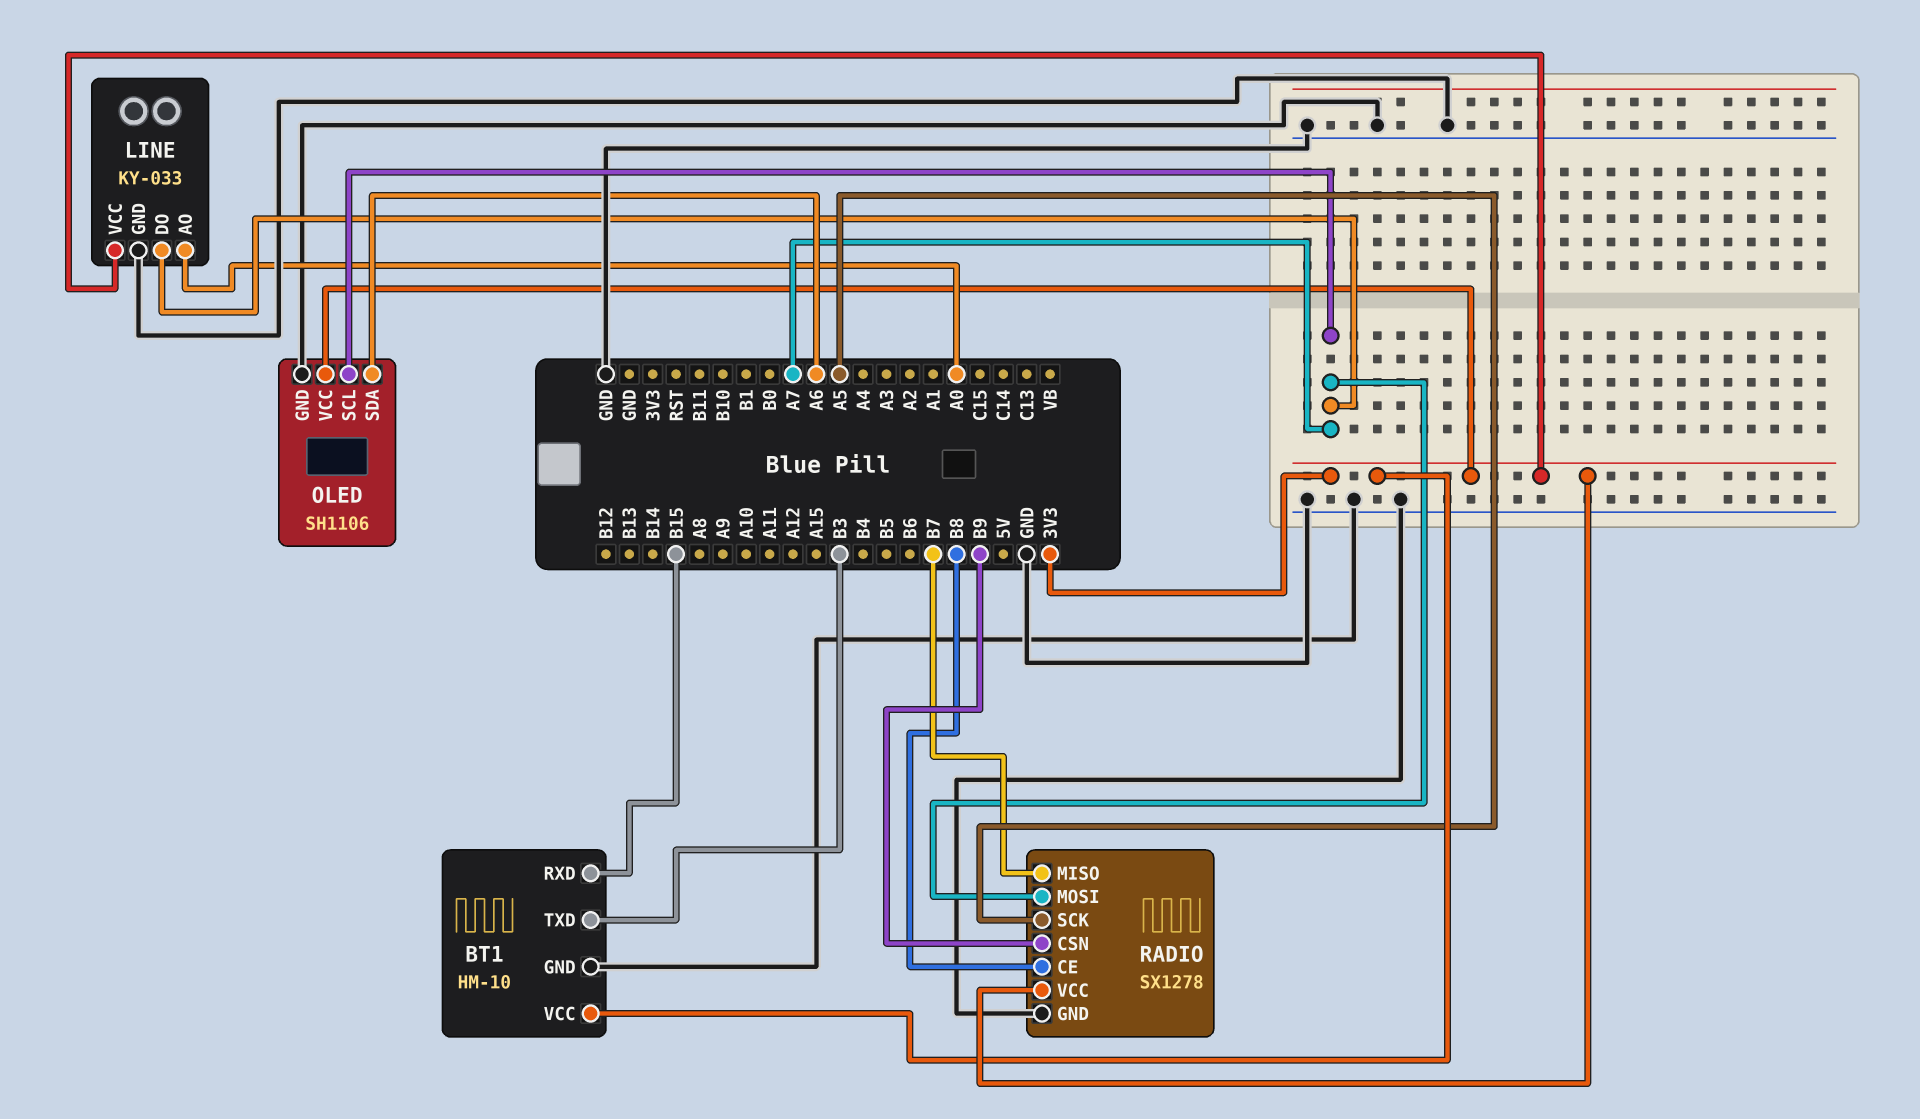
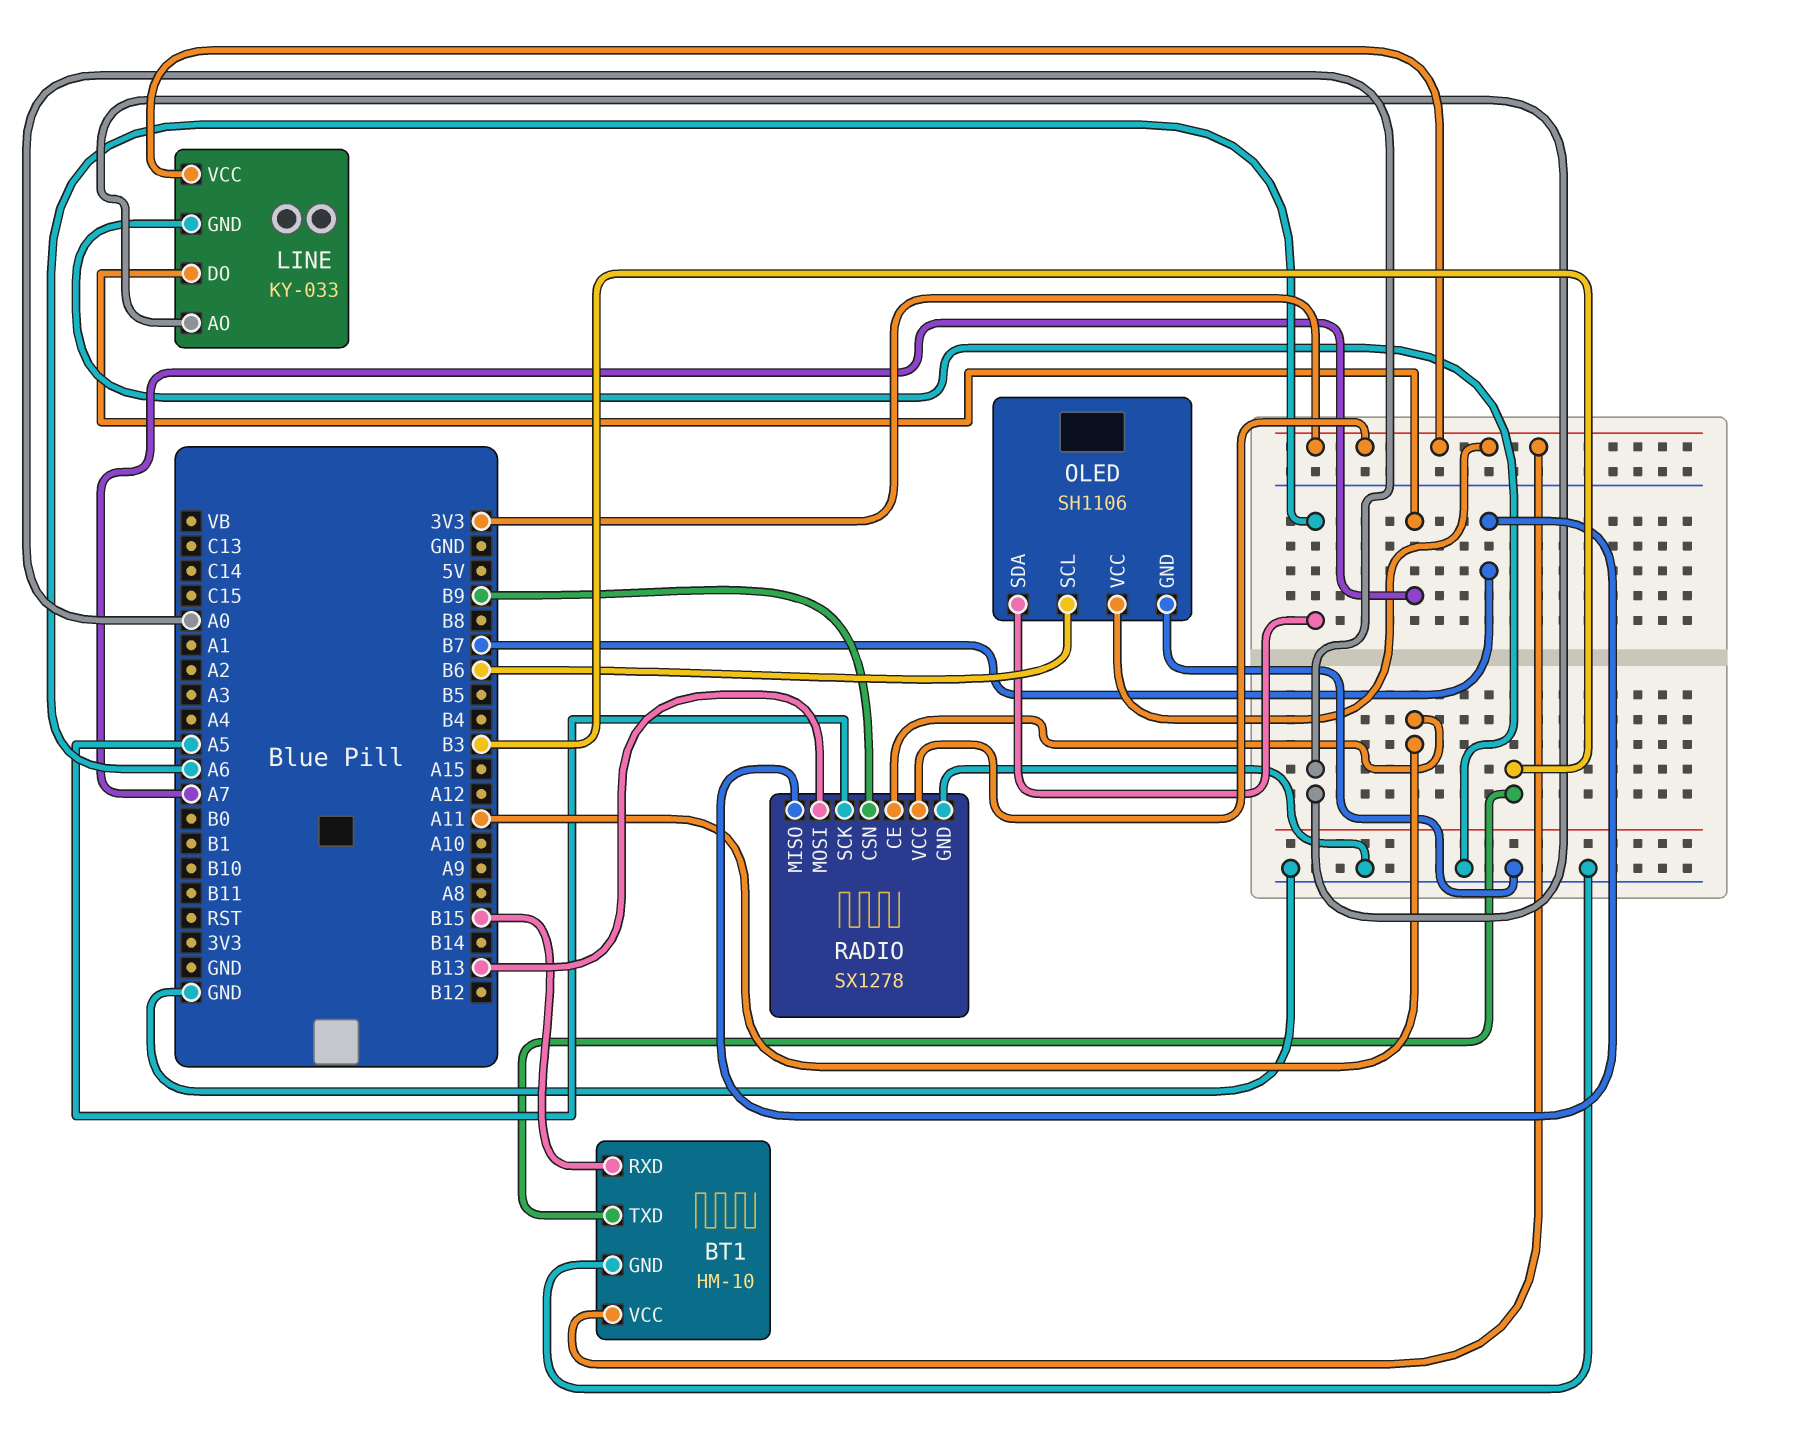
OLED pin SCL: A7 -> B6
RADIO pin CE: B8 -> A11
RADIO pin MOSI: A7 -> B13

